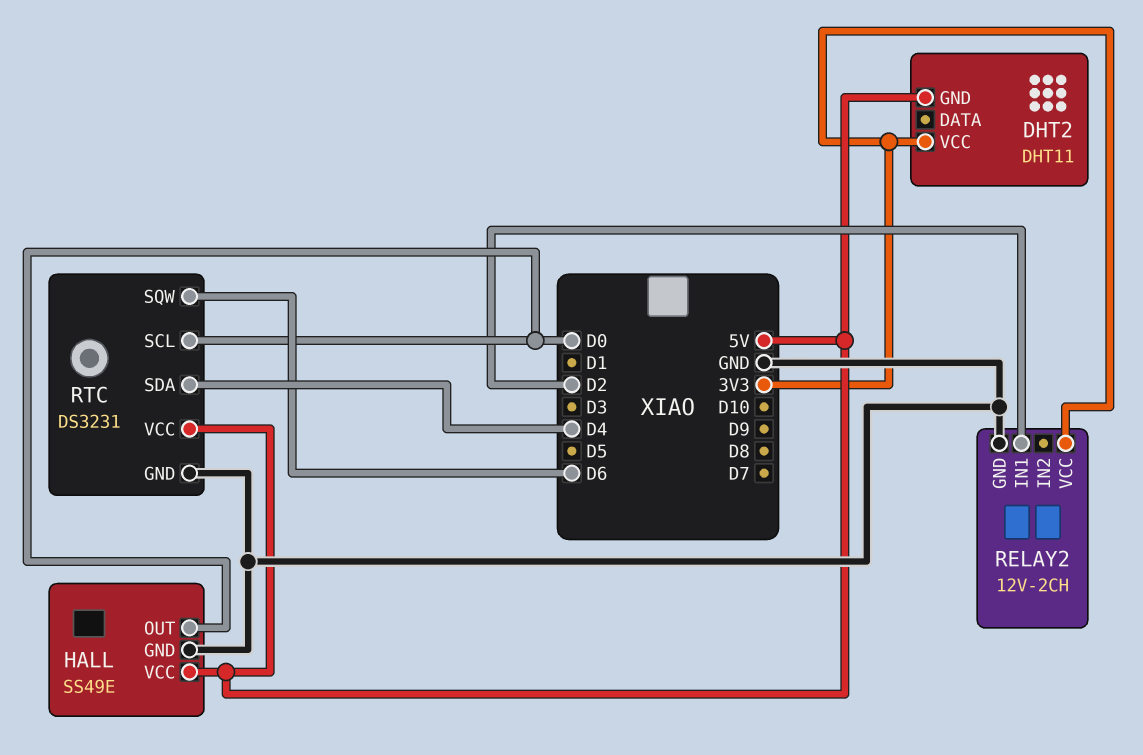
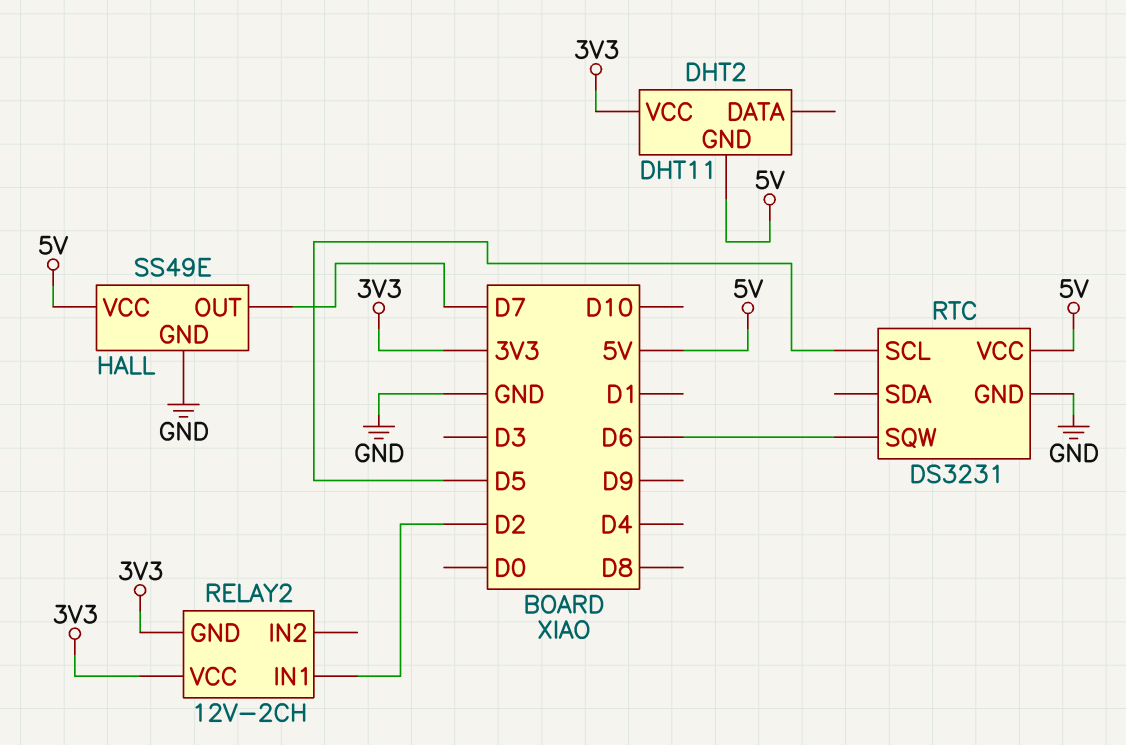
HALL pin OUT: D0 -> D7
RELAY2 pin GND: GND -> 3V3
RTC pin SCL: D0 -> D5
RTC pin SDA: D4 -> none

